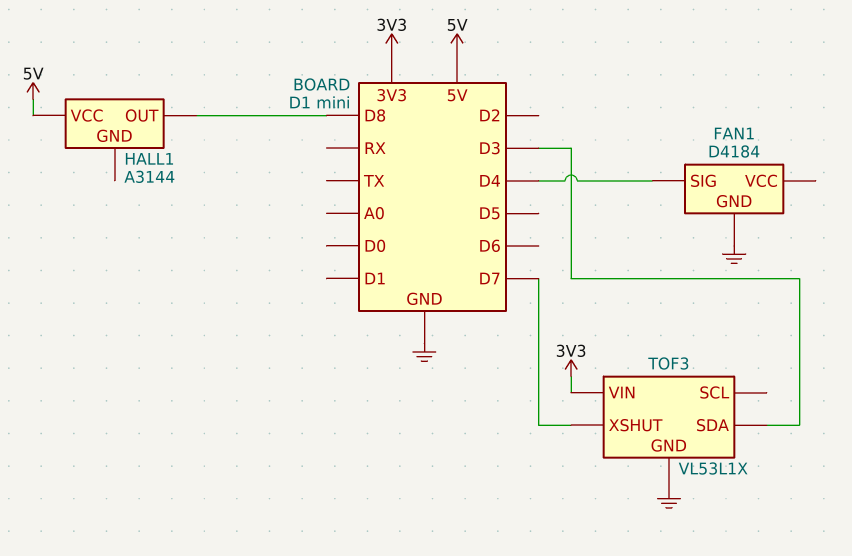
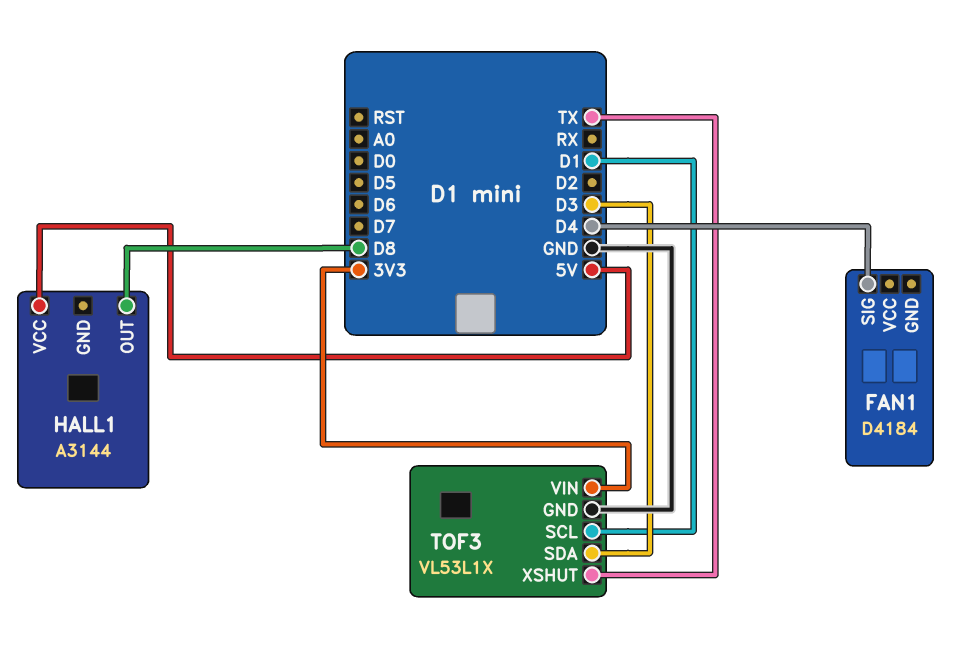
FAN1 pin GND: GND -> none
TOF3 pin SCL: none -> D1
TOF3 pin XSHUT: D7 -> TX

